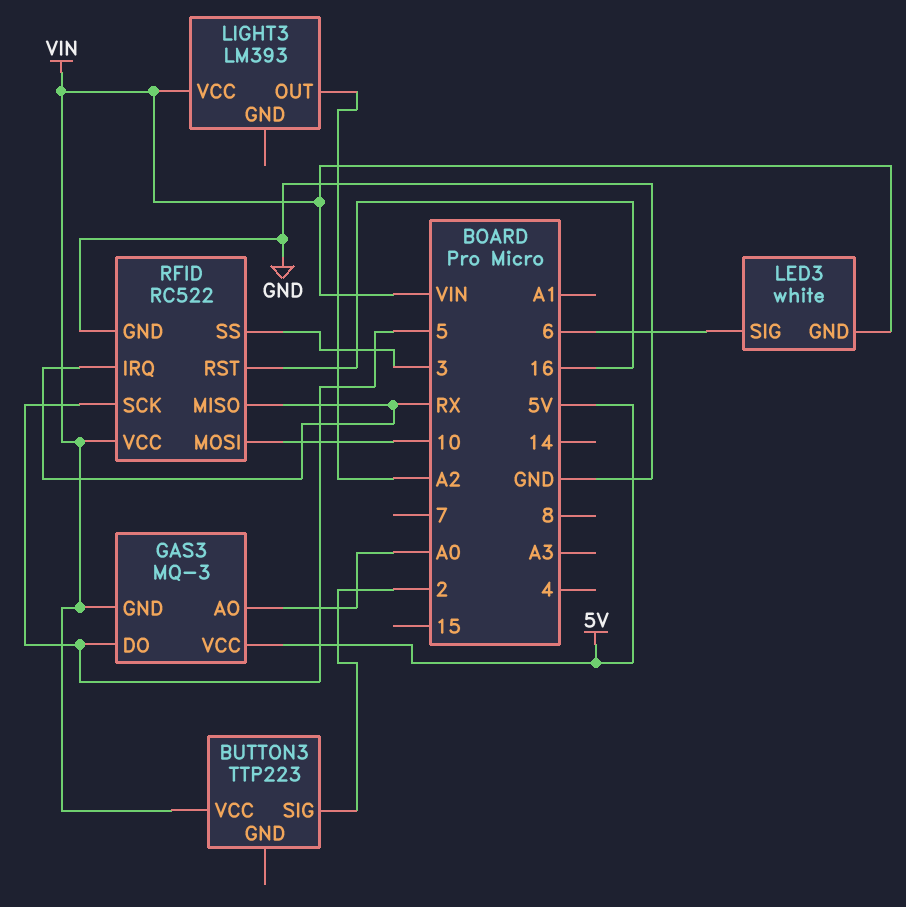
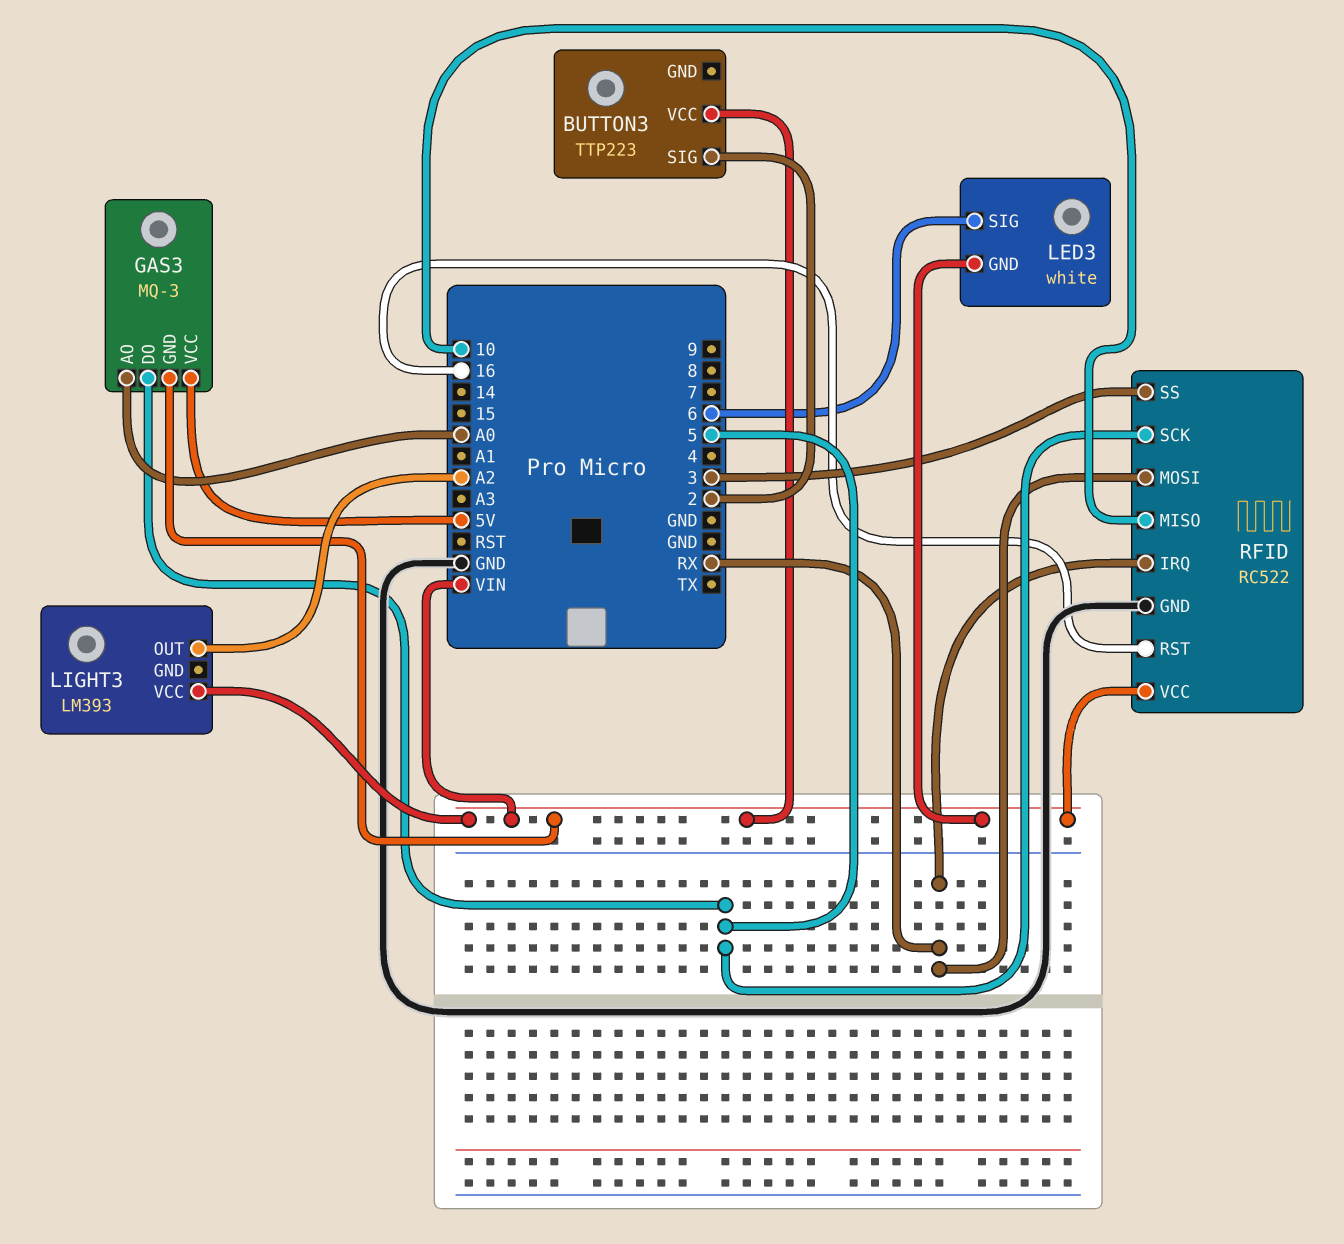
RFID pin MISO: RX -> 10
RFID pin MOSI: 10 -> RX

